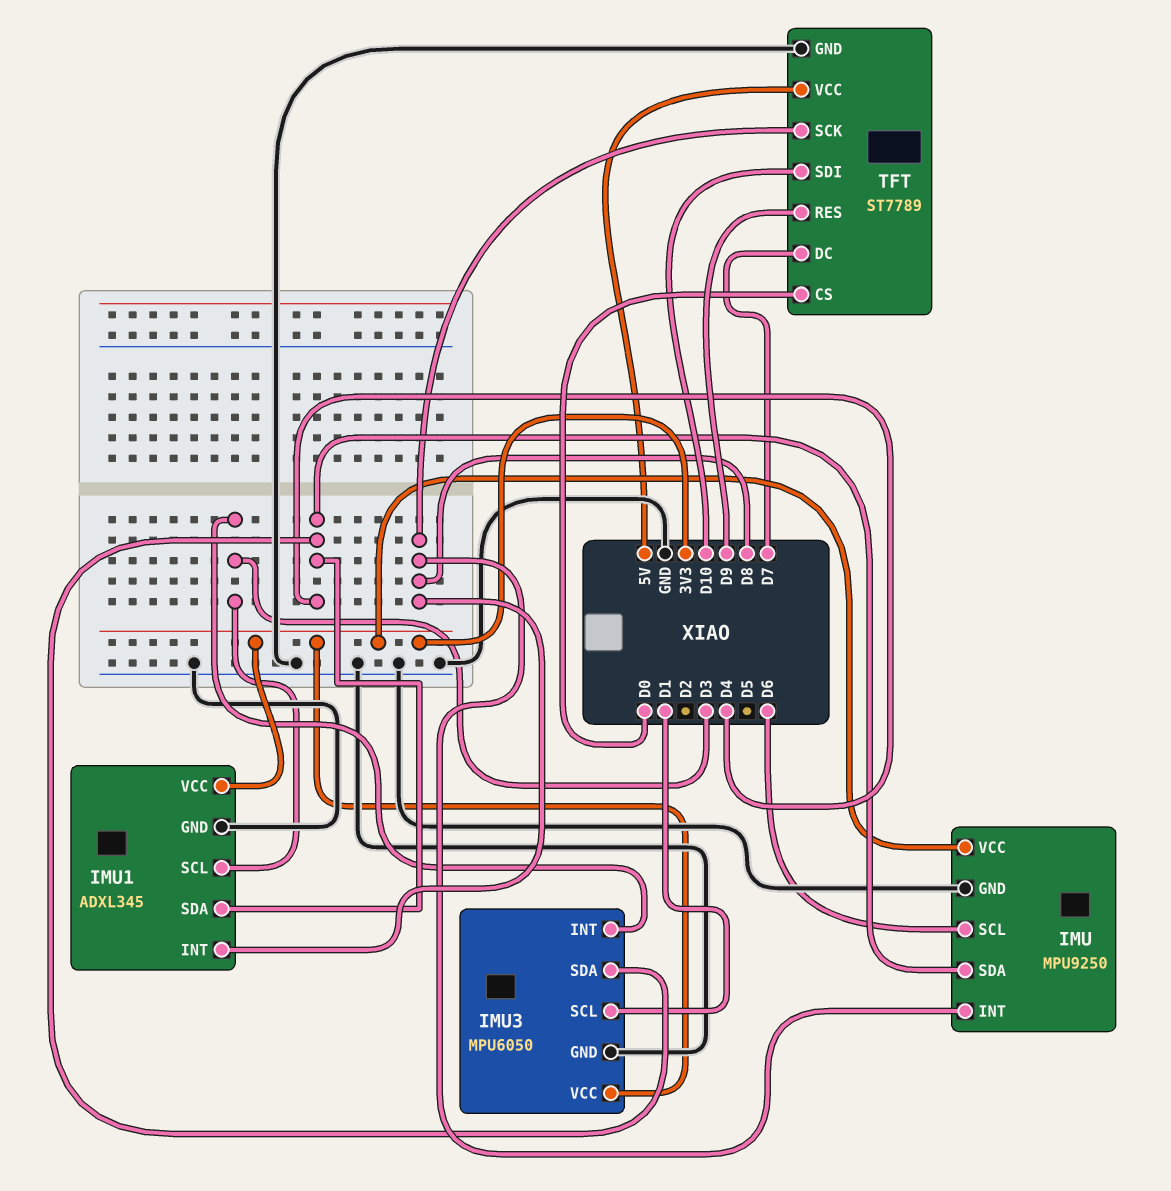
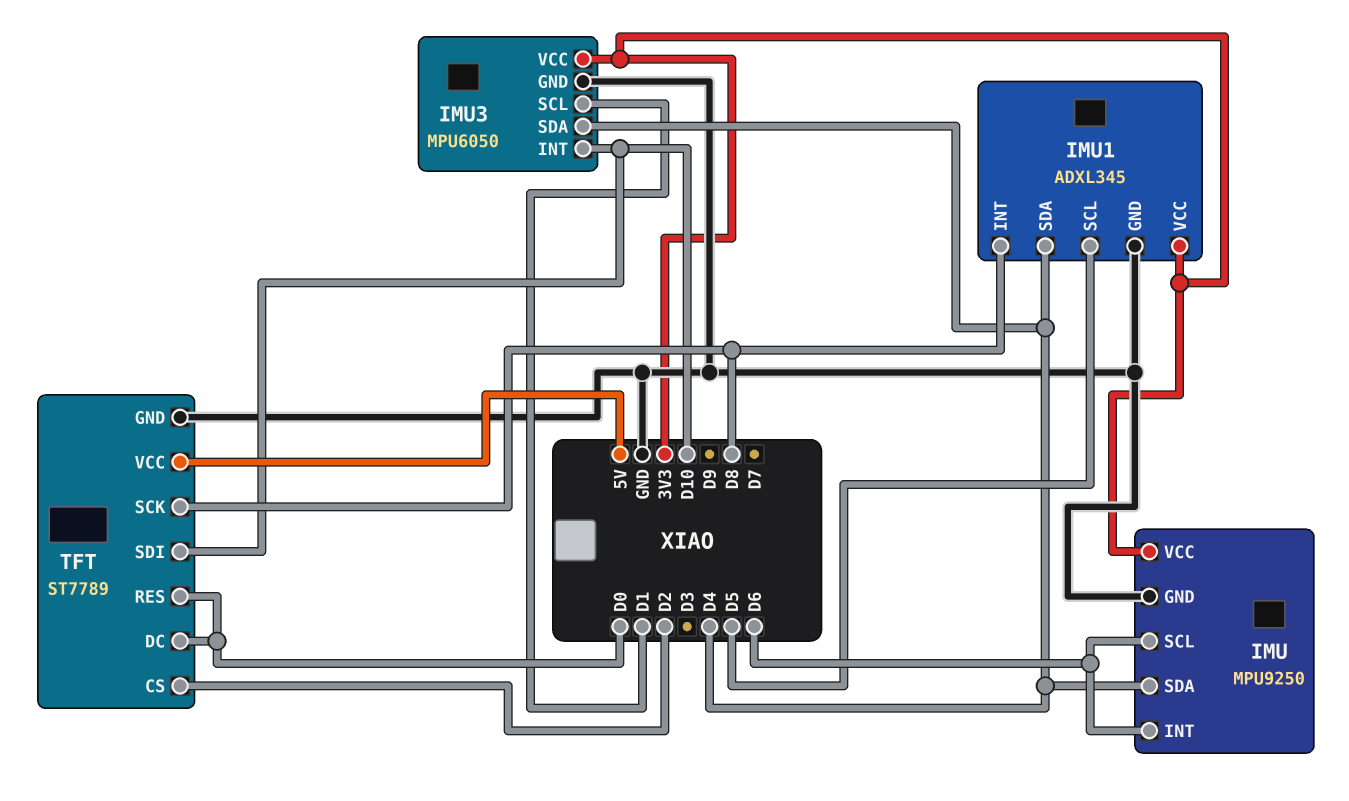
IMU pin INT: D8 -> D6
IMU1 pin SCL: D3 -> D5
IMU3 pin INT: D3 -> D10
TFT pin CS: D0 -> D2
TFT pin DC: D7 -> D0
TFT pin RES: D9 -> D0

